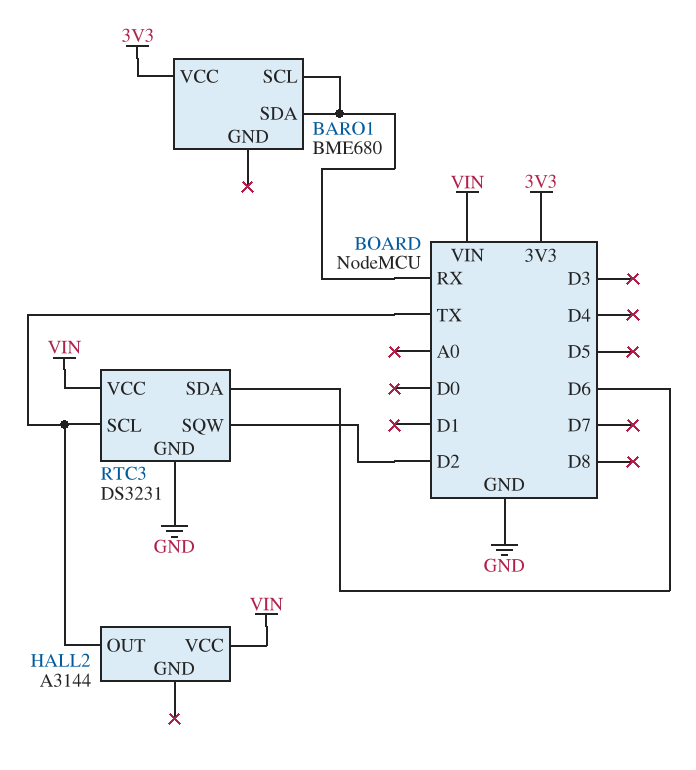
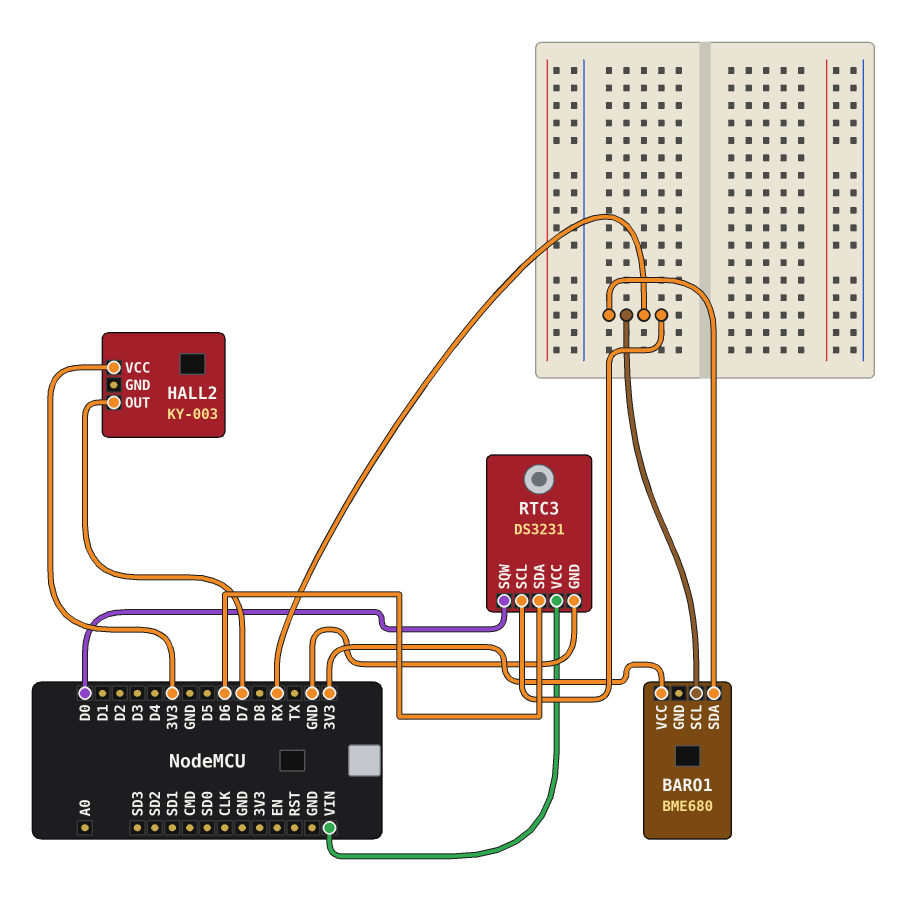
HALL2: A3144 -> KY-003
HALL2 pin OUT: TX -> D7
HALL2 pin VCC: VIN -> 3V3
RTC3 pin SCL: TX -> RX
RTC3 pin SQW: D2 -> D0

